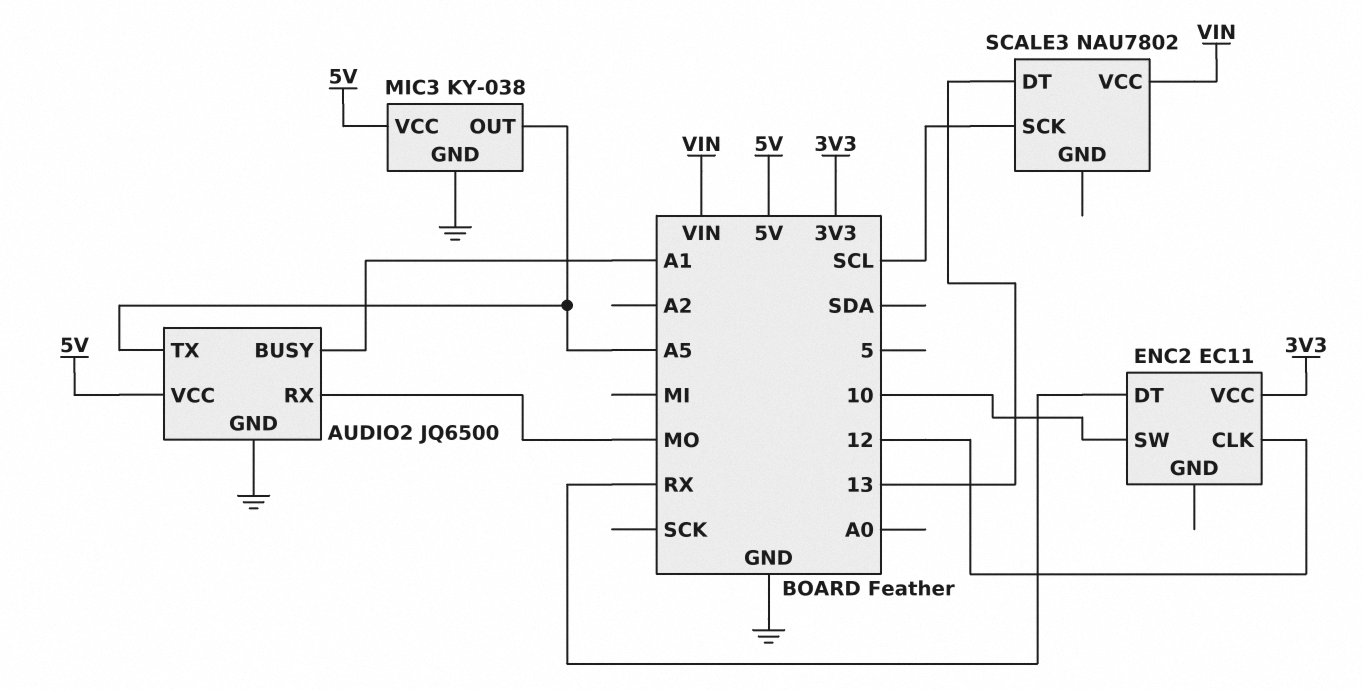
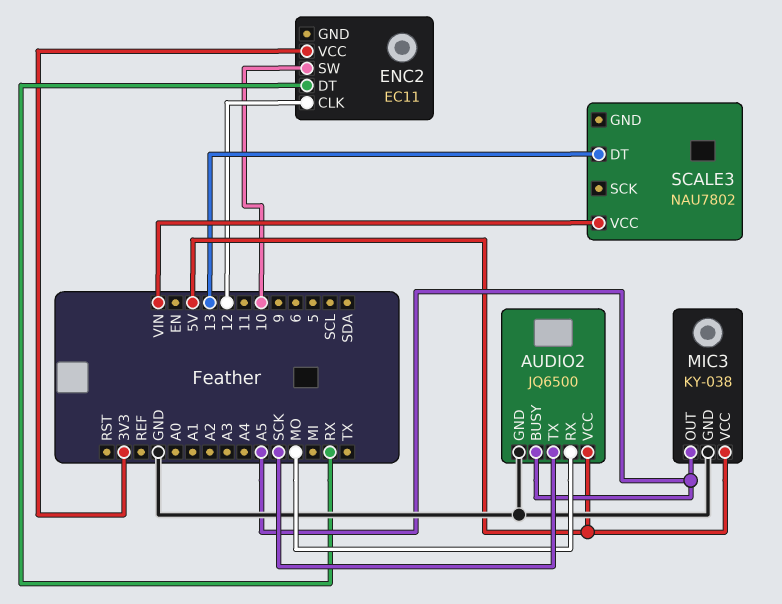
AUDIO2 pin BUSY: A1 -> A5
AUDIO2 pin TX: A5 -> SCK
SCALE3 pin SCK: SCL -> none

